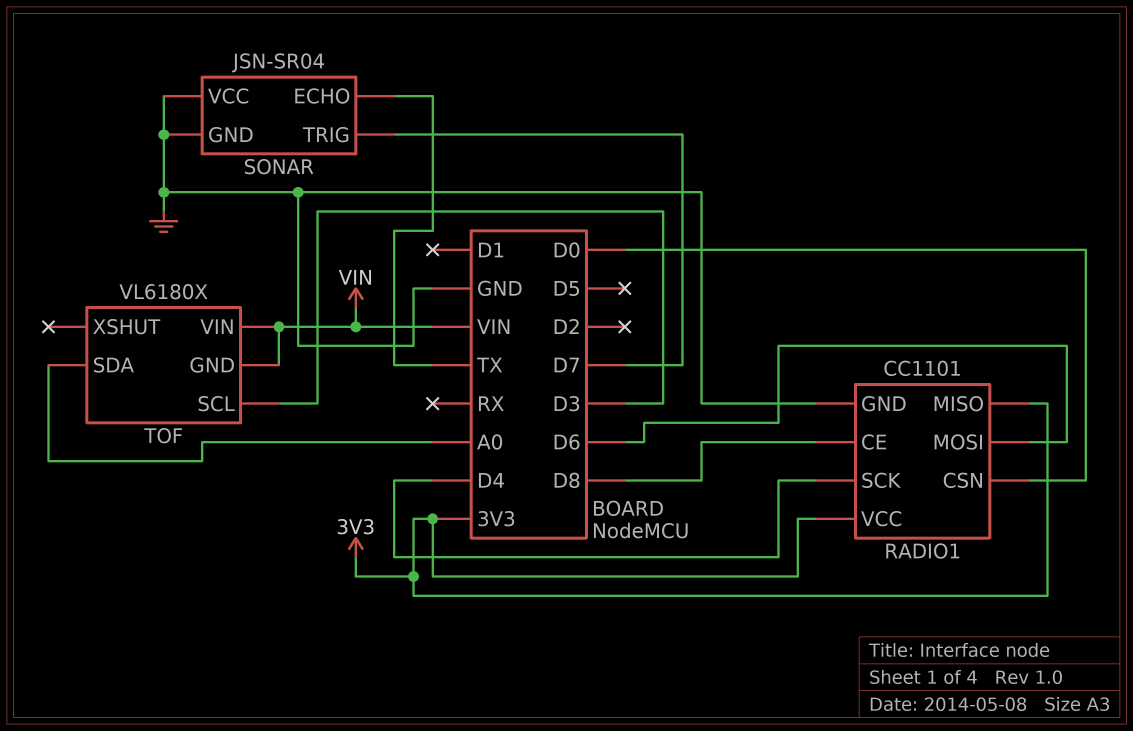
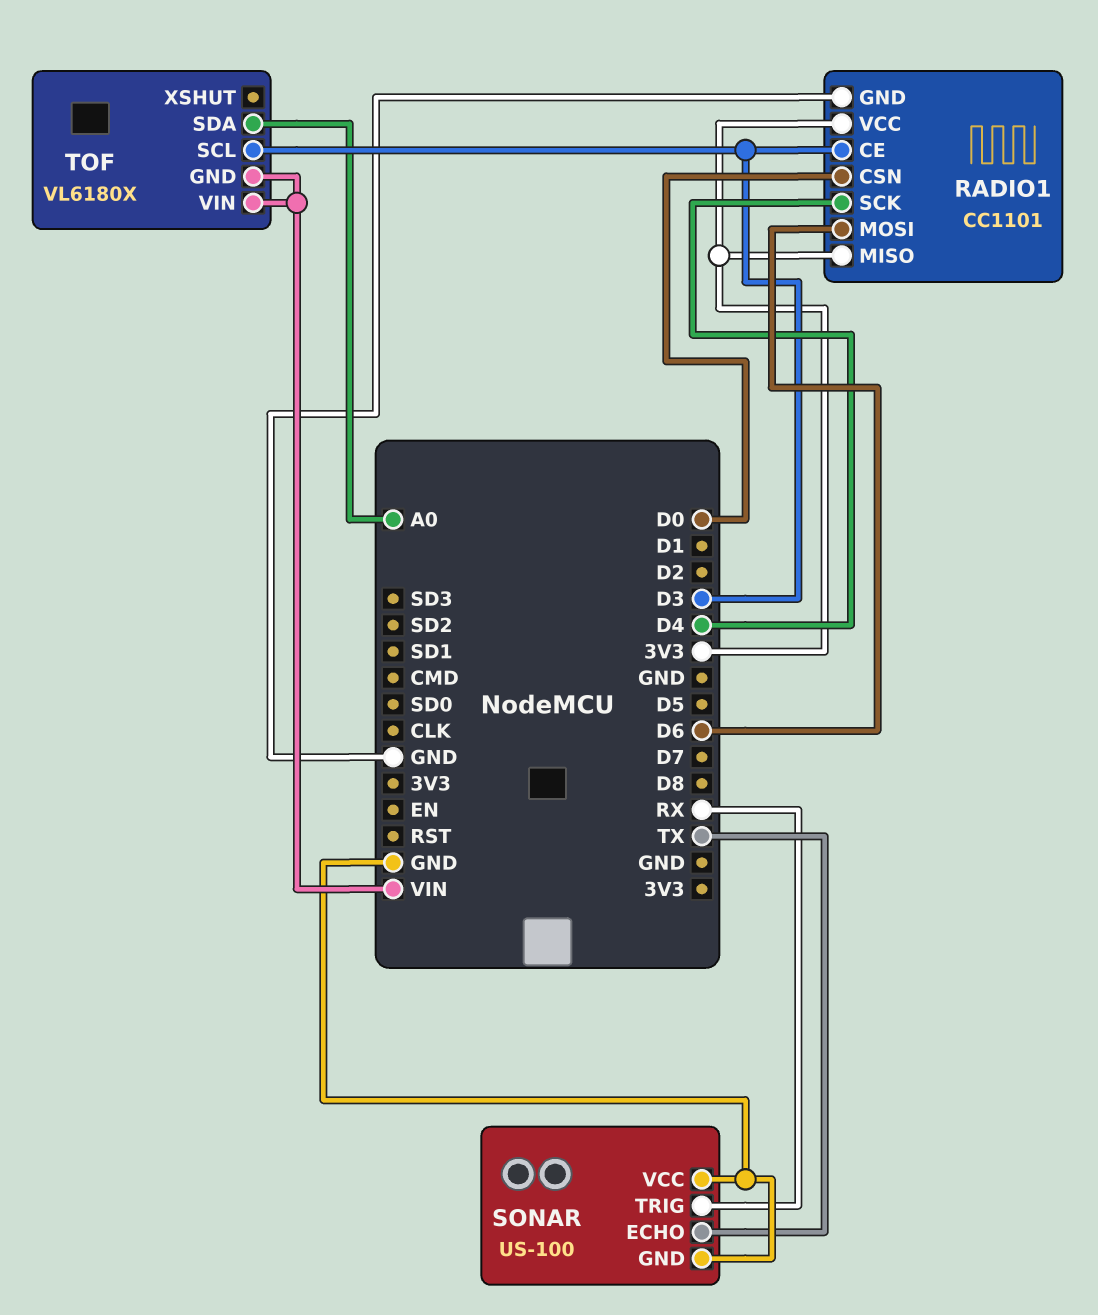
RADIO1 pin CE: D8 -> D3
SONAR: JSN-SR04 -> US-100
SONAR pin TRIG: D7 -> RX

